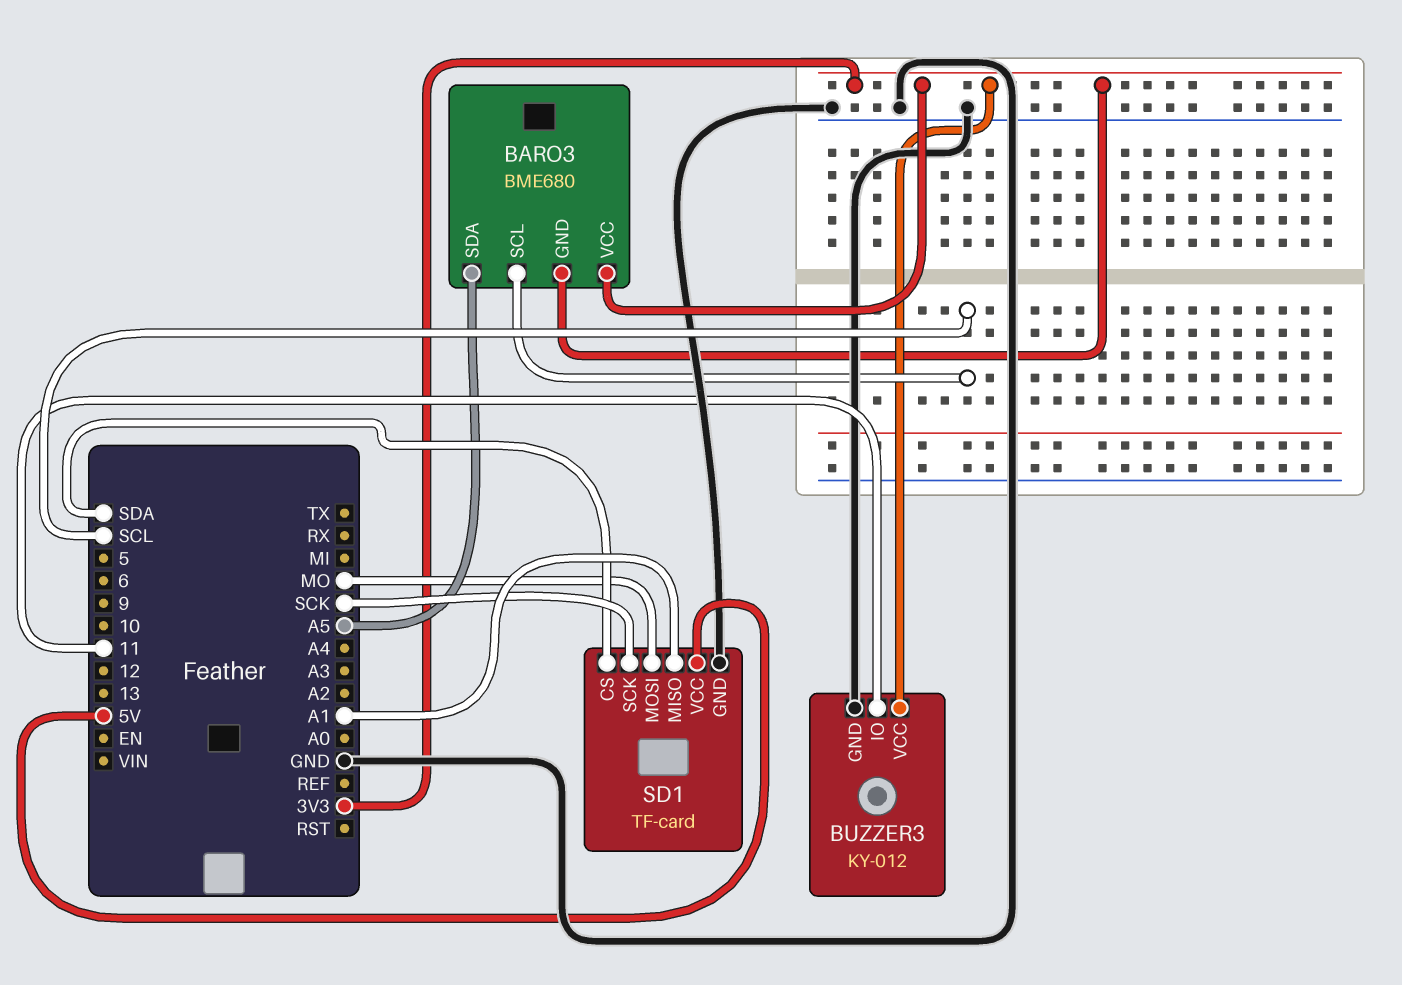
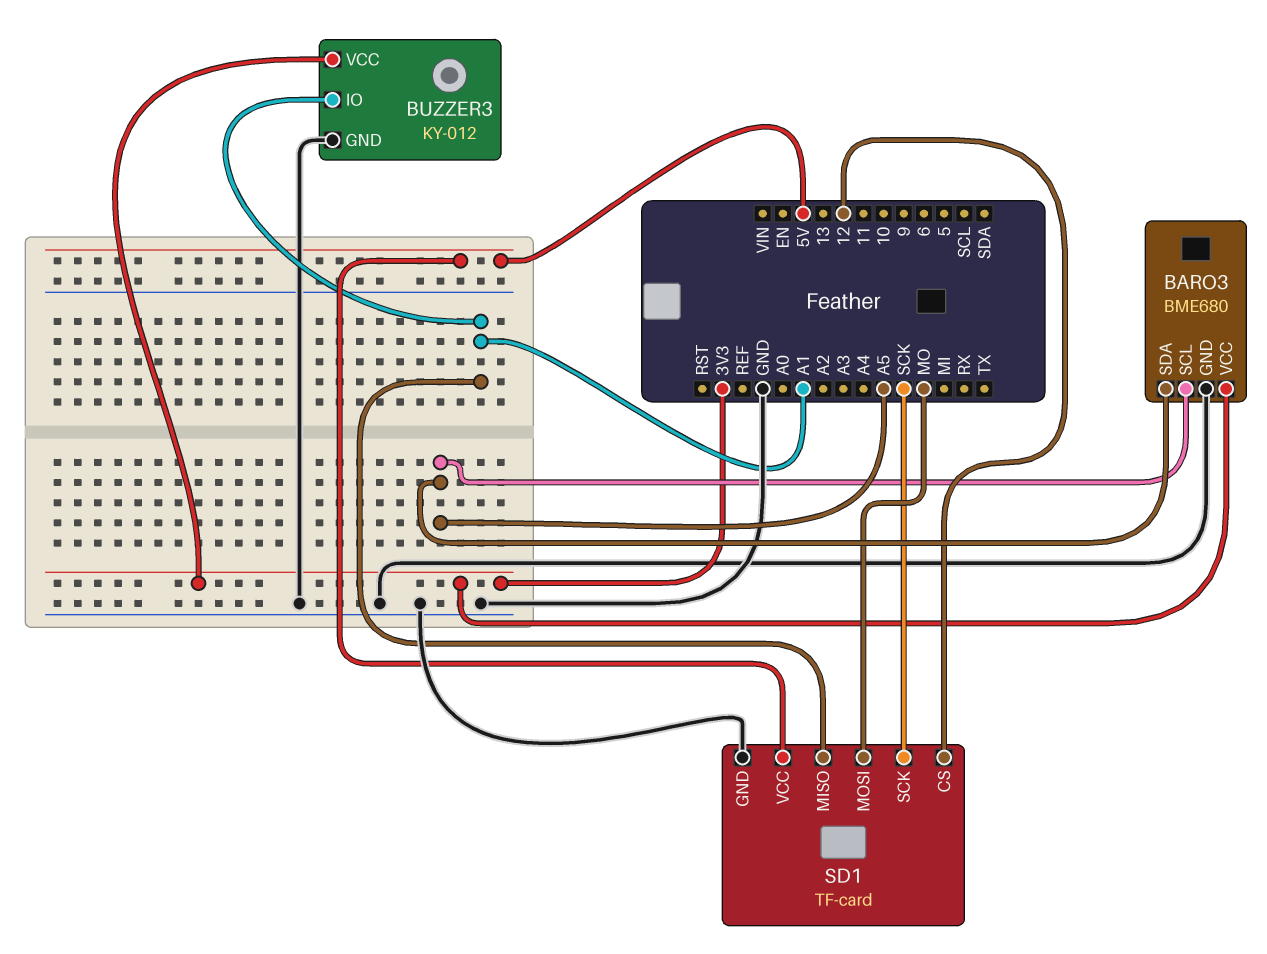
BARO3 pin GND: 3V3 -> GND
BARO3 pin SCL: SCL -> A5
BUZZER3 pin IO: 11 -> A1
SD1 pin CS: SDA -> 12

